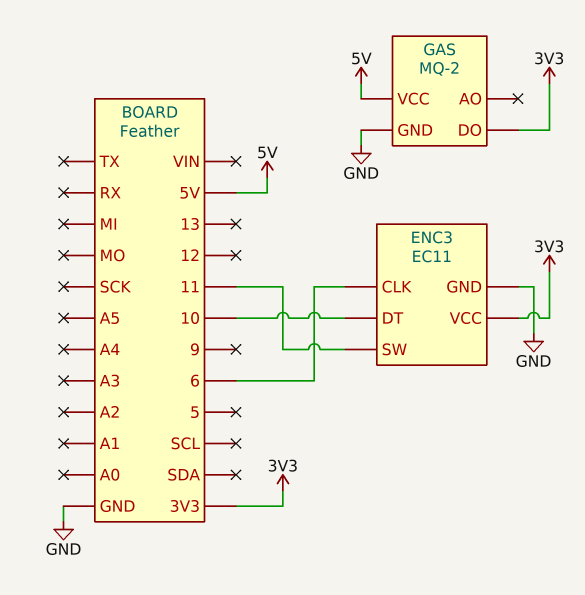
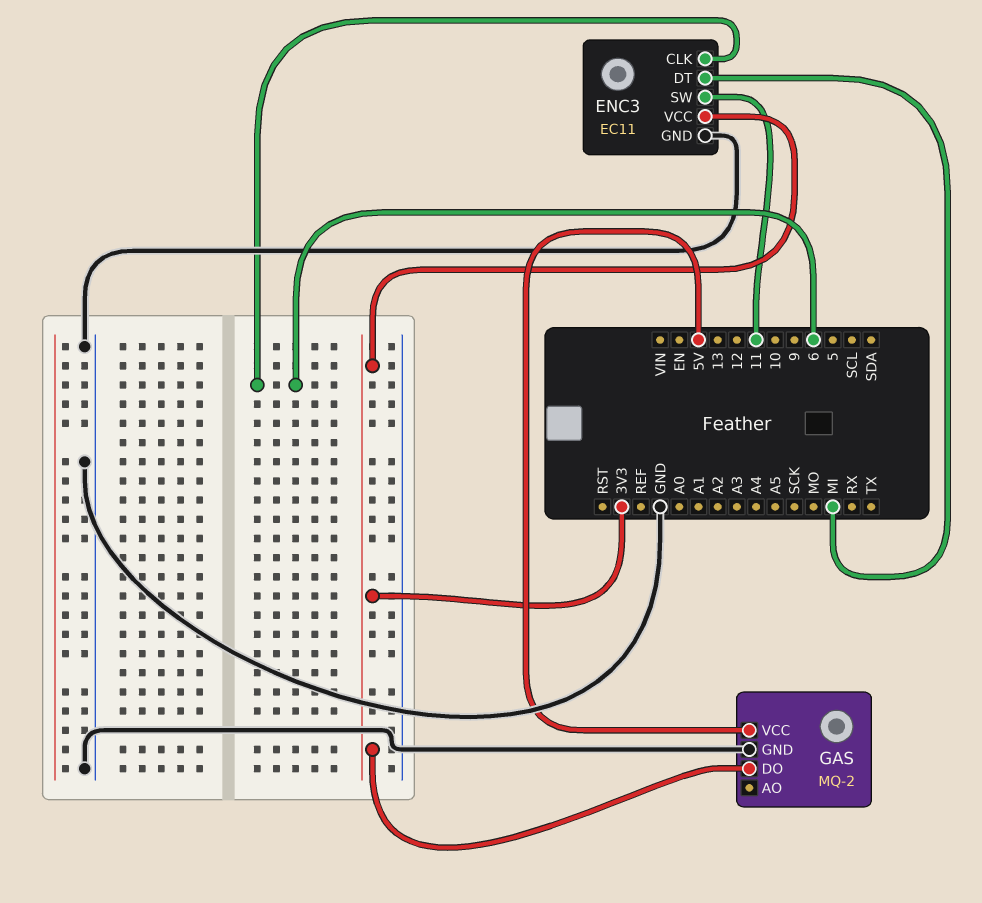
ENC3 pin DT: 10 -> MI

